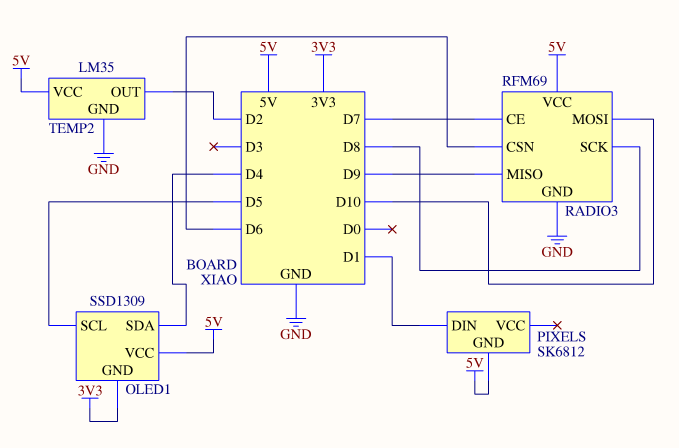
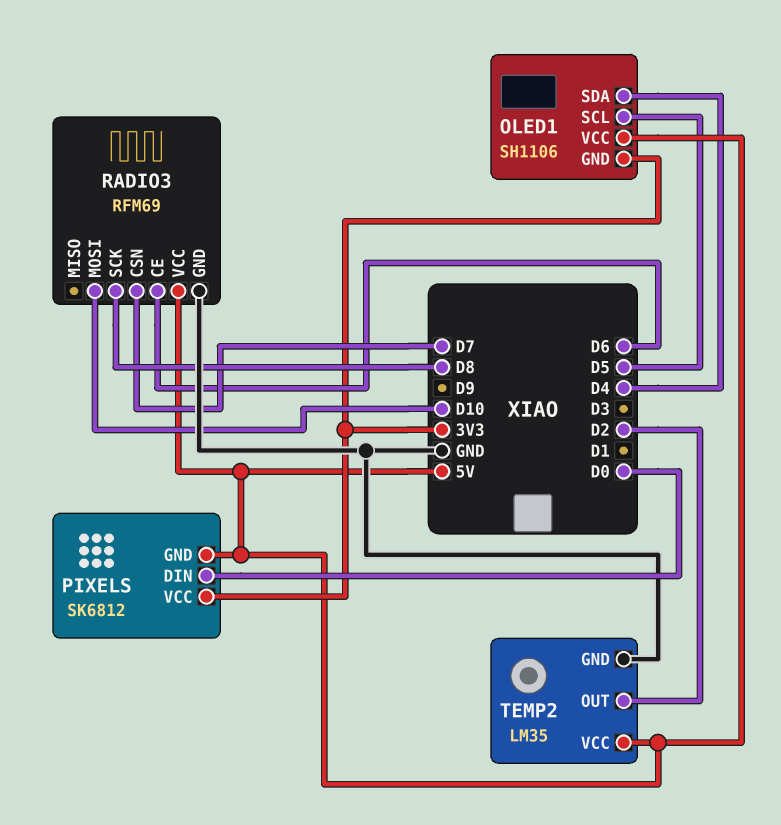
OLED1: SSD1309 -> SH1106
PIXELS pin DIN: D1 -> D0
PIXELS pin VCC: none -> 3V3
RADIO3 pin CE: D7 -> D6
RADIO3 pin CSN: D6 -> D7
RADIO3 pin MISO: D9 -> none

